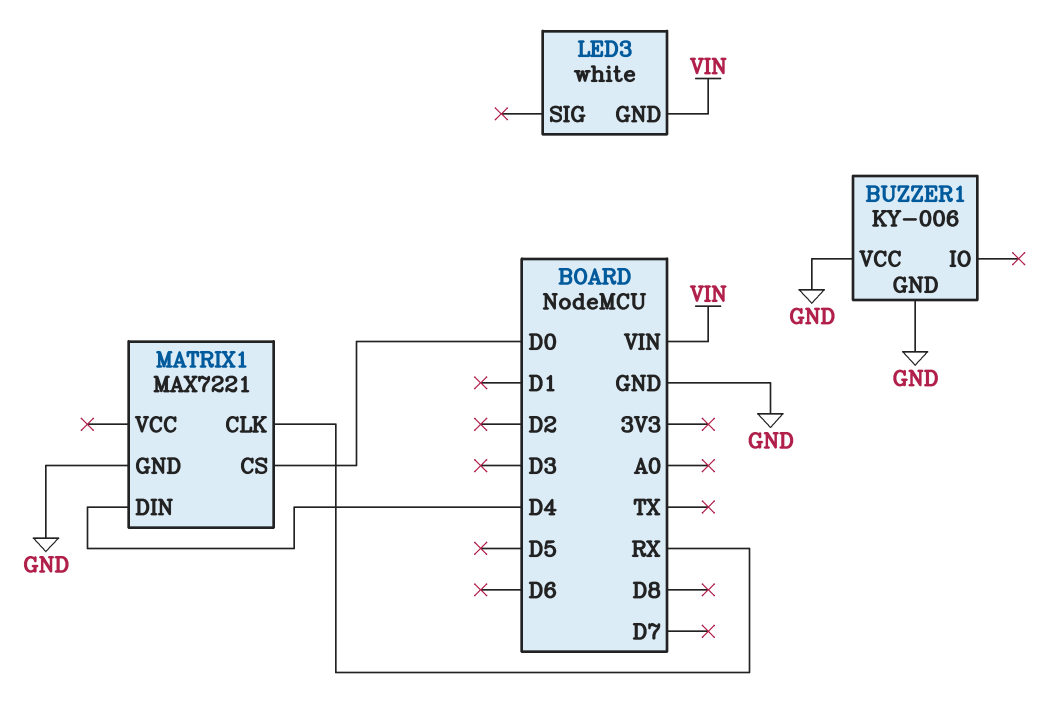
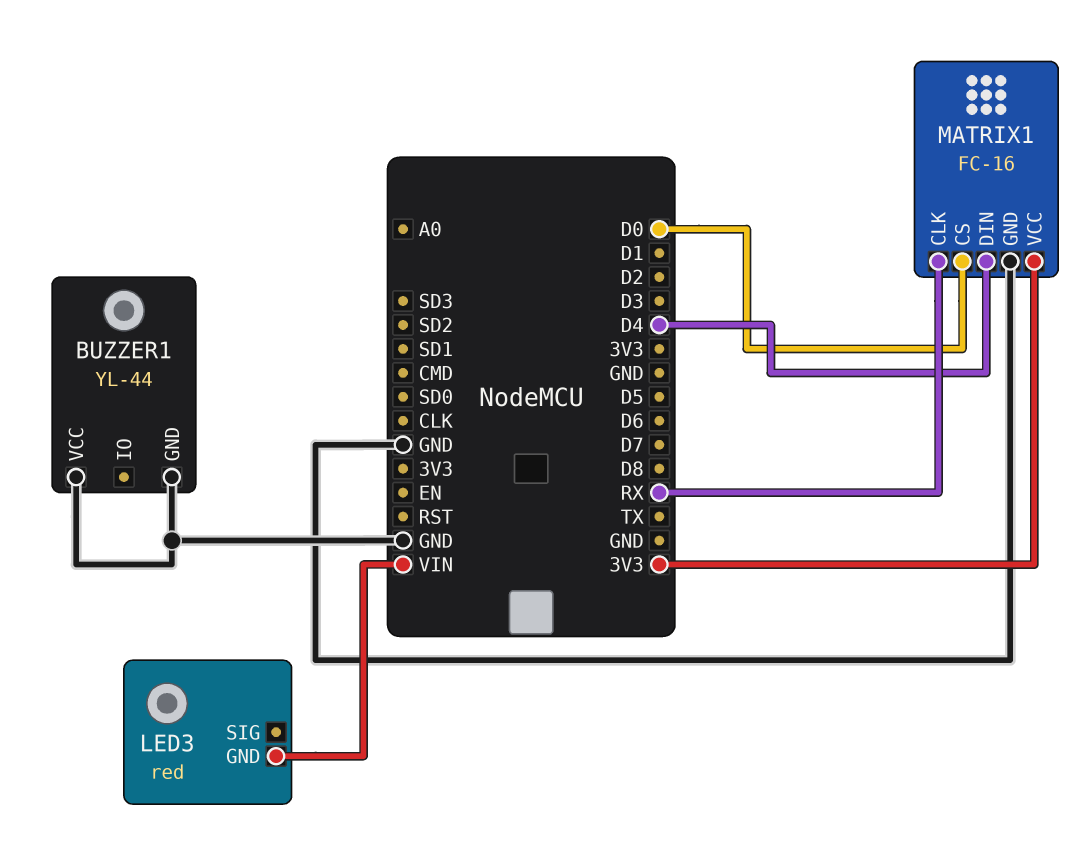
BUZZER1: KY-006 -> YL-44
LED3: white -> red
MATRIX1: MAX7221 -> FC-16
MATRIX1 pin VCC: none -> 3V3

